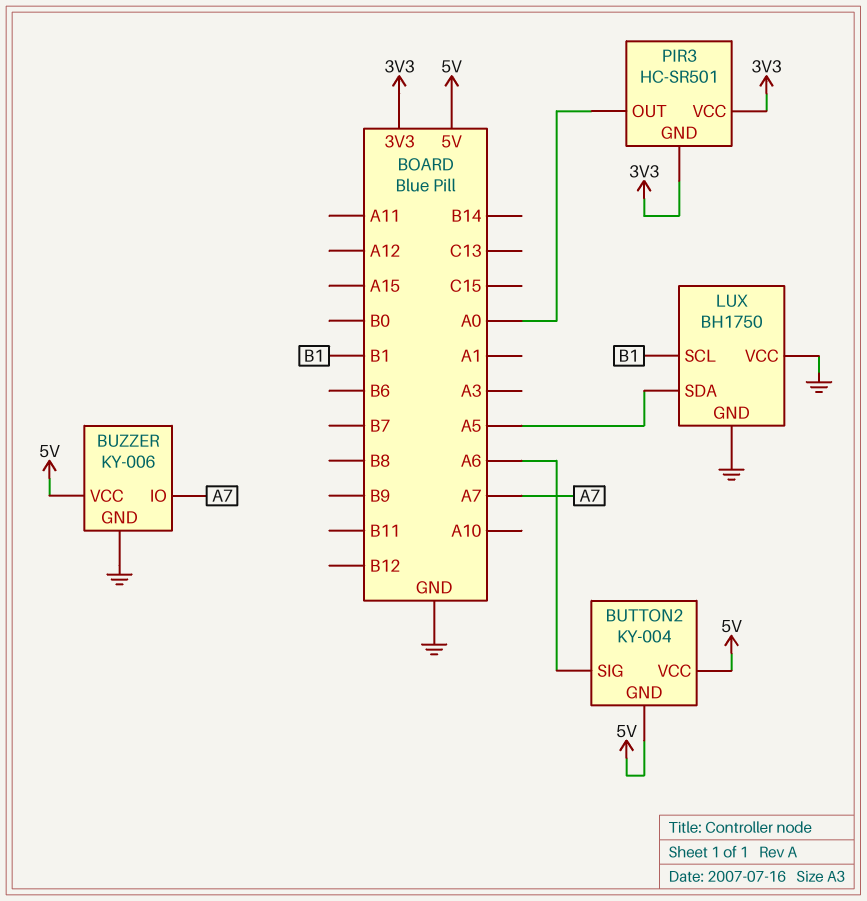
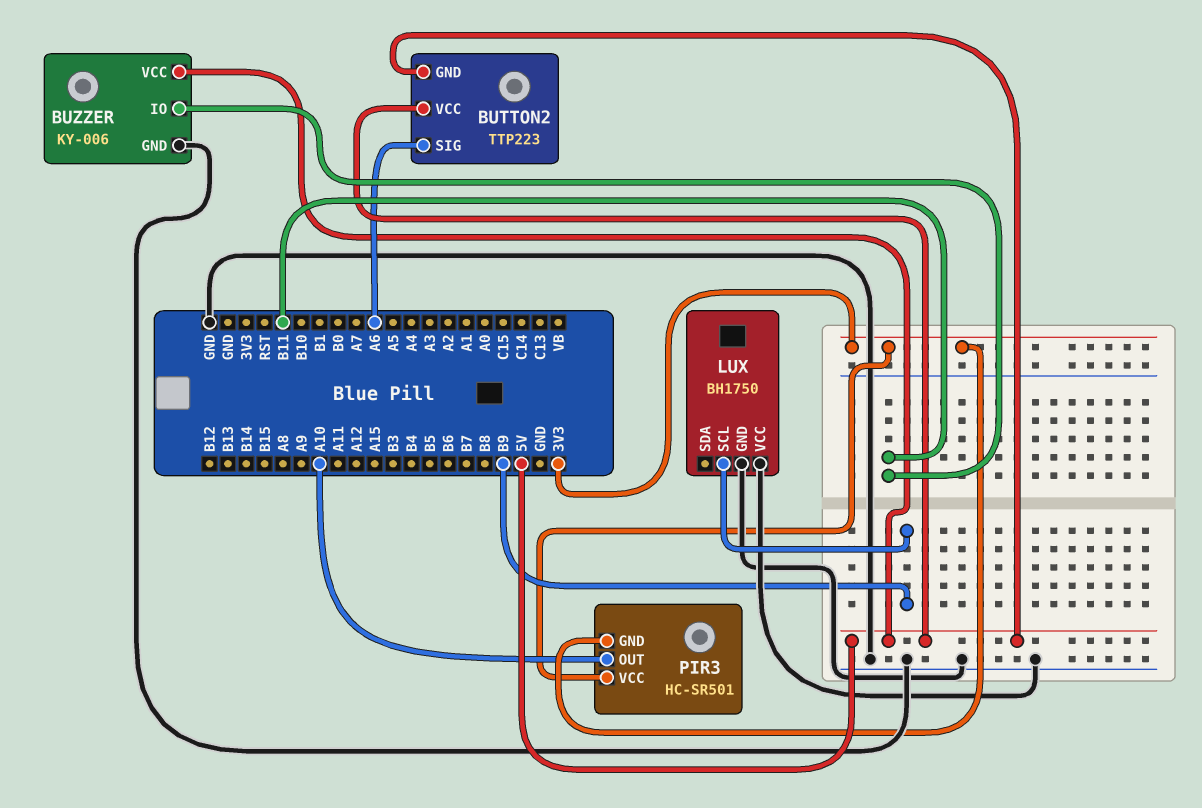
BUTTON2: KY-004 -> TTP223
BUZZER pin IO: A7 -> B11
LUX pin SCL: B1 -> B9
LUX pin SDA: A5 -> none
PIR3 pin OUT: A0 -> A10

